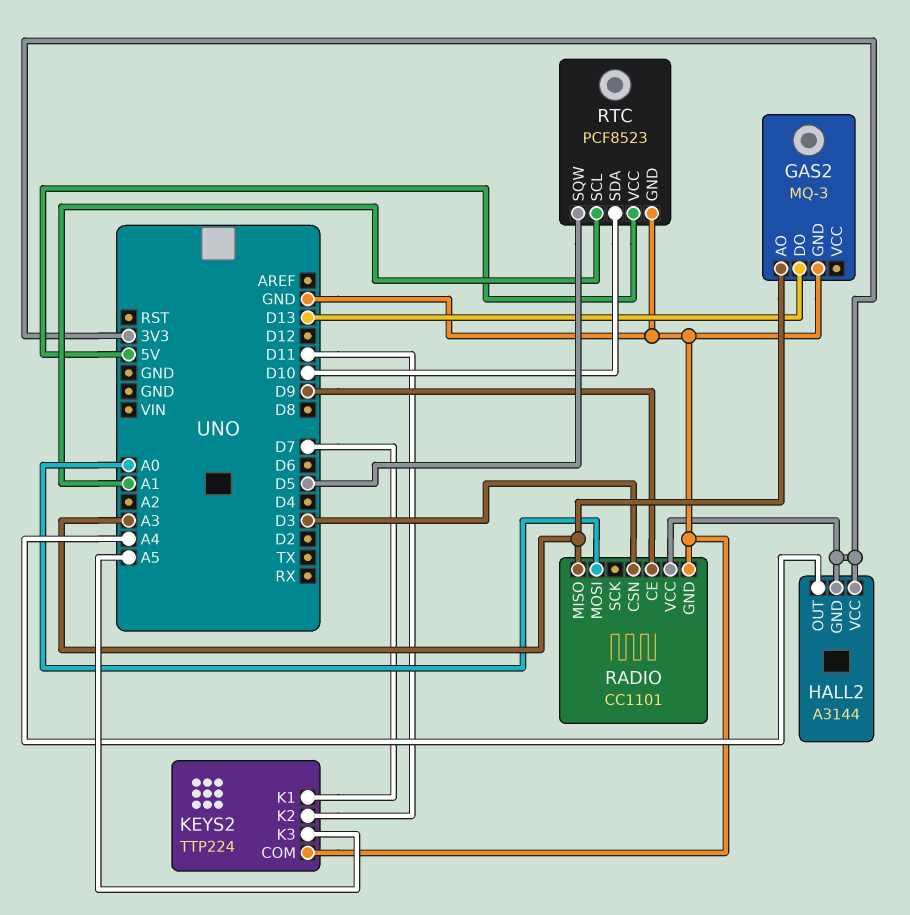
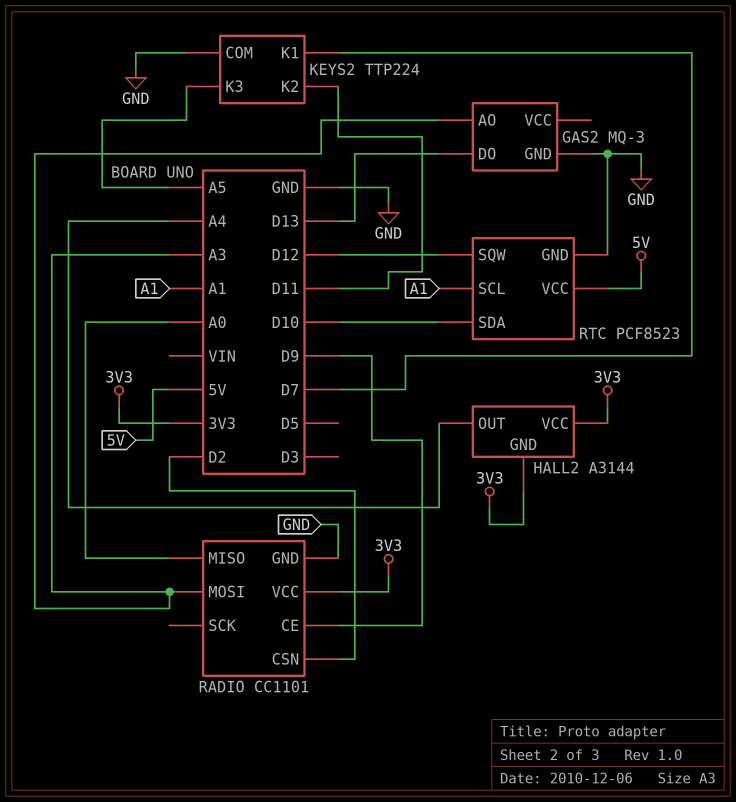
RADIO pin CSN: D3 -> D2
RADIO pin MISO: A3 -> A0
RADIO pin MOSI: A0 -> A3
RTC pin SQW: D5 -> D12

